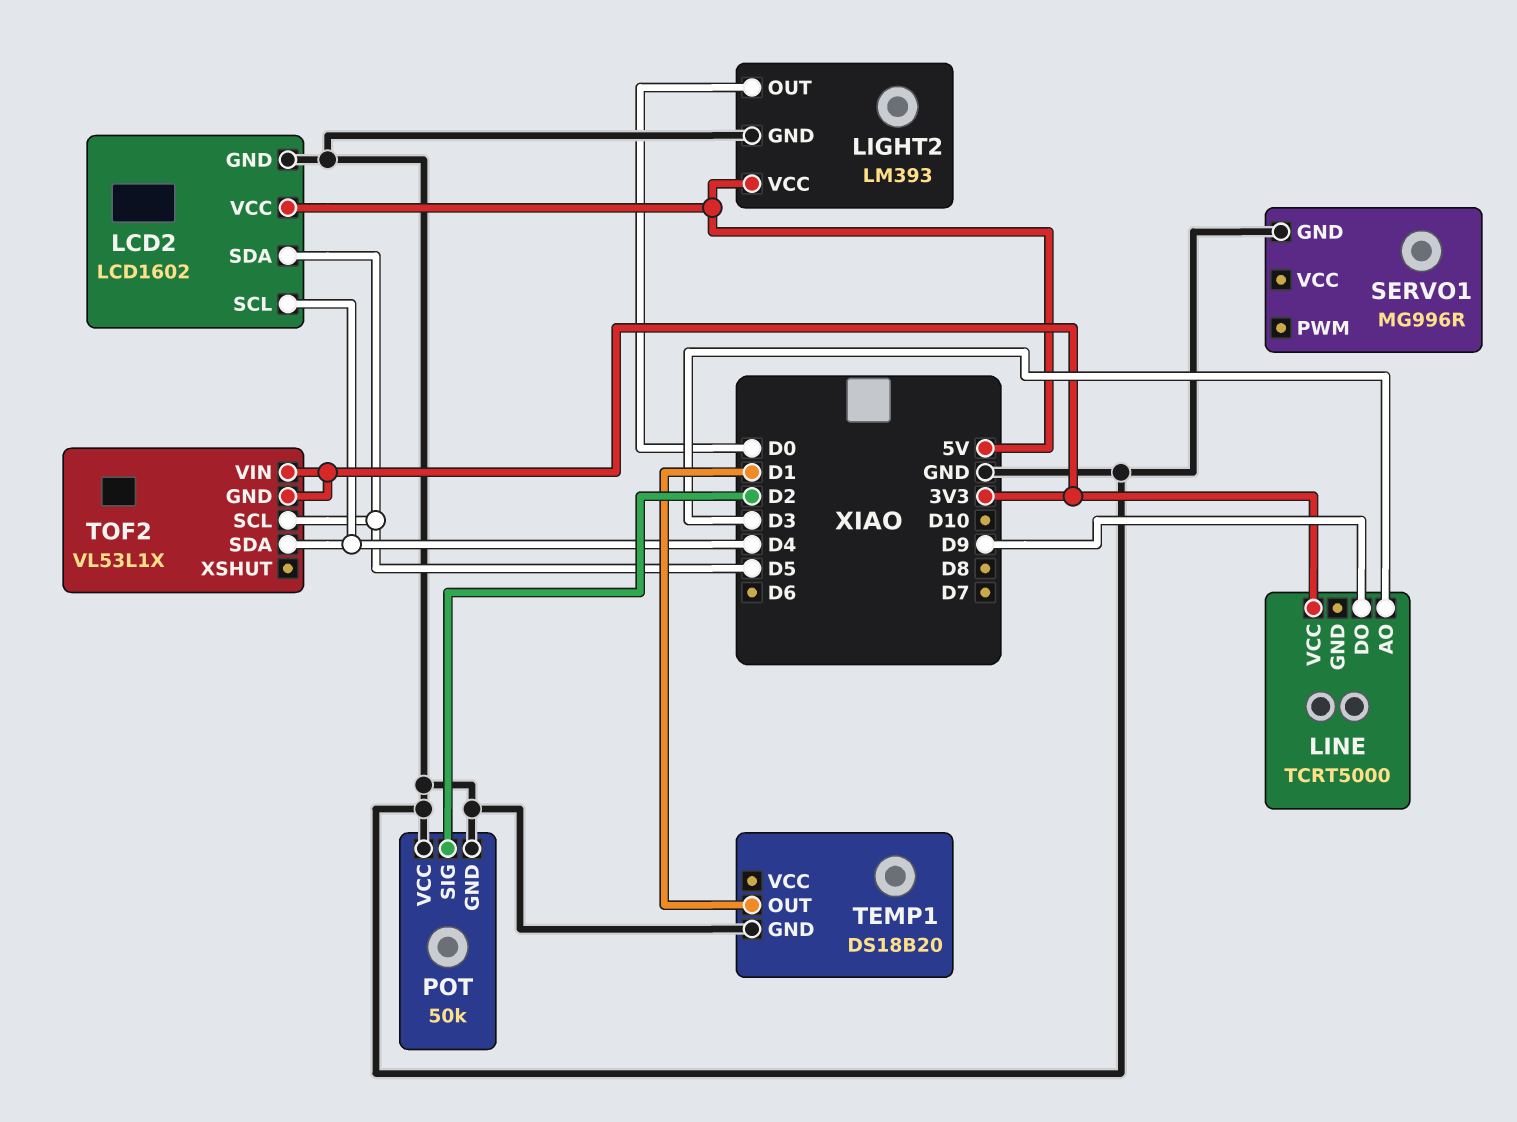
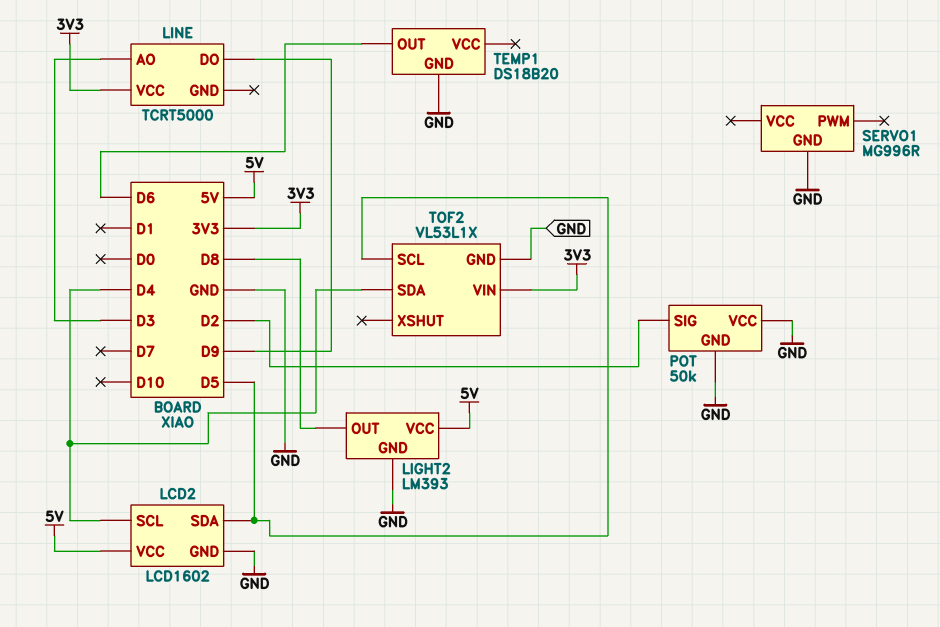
LIGHT2 pin OUT: D0 -> D8
TEMP1 pin OUT: D1 -> D6
TOF2 pin GND: 3V3 -> GND

